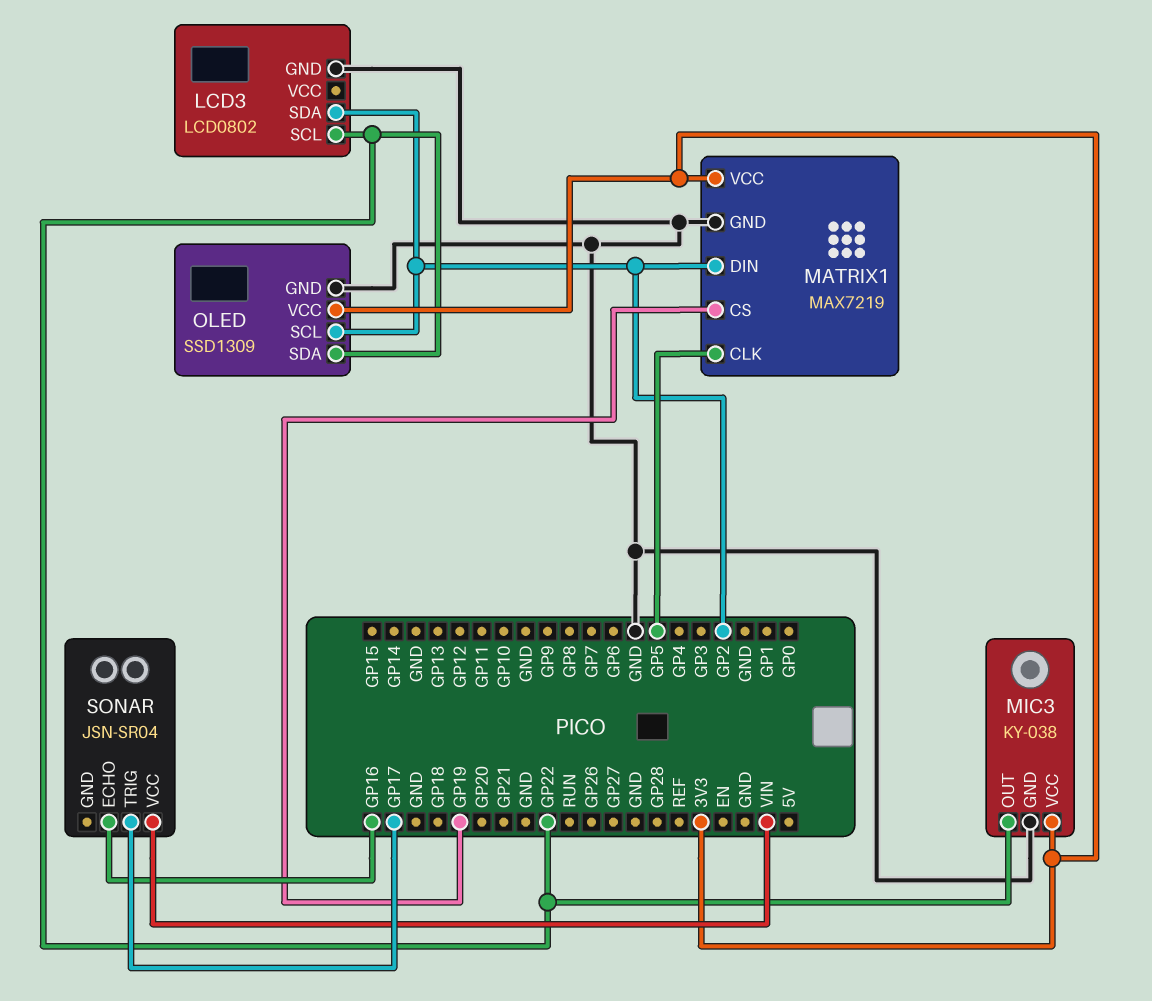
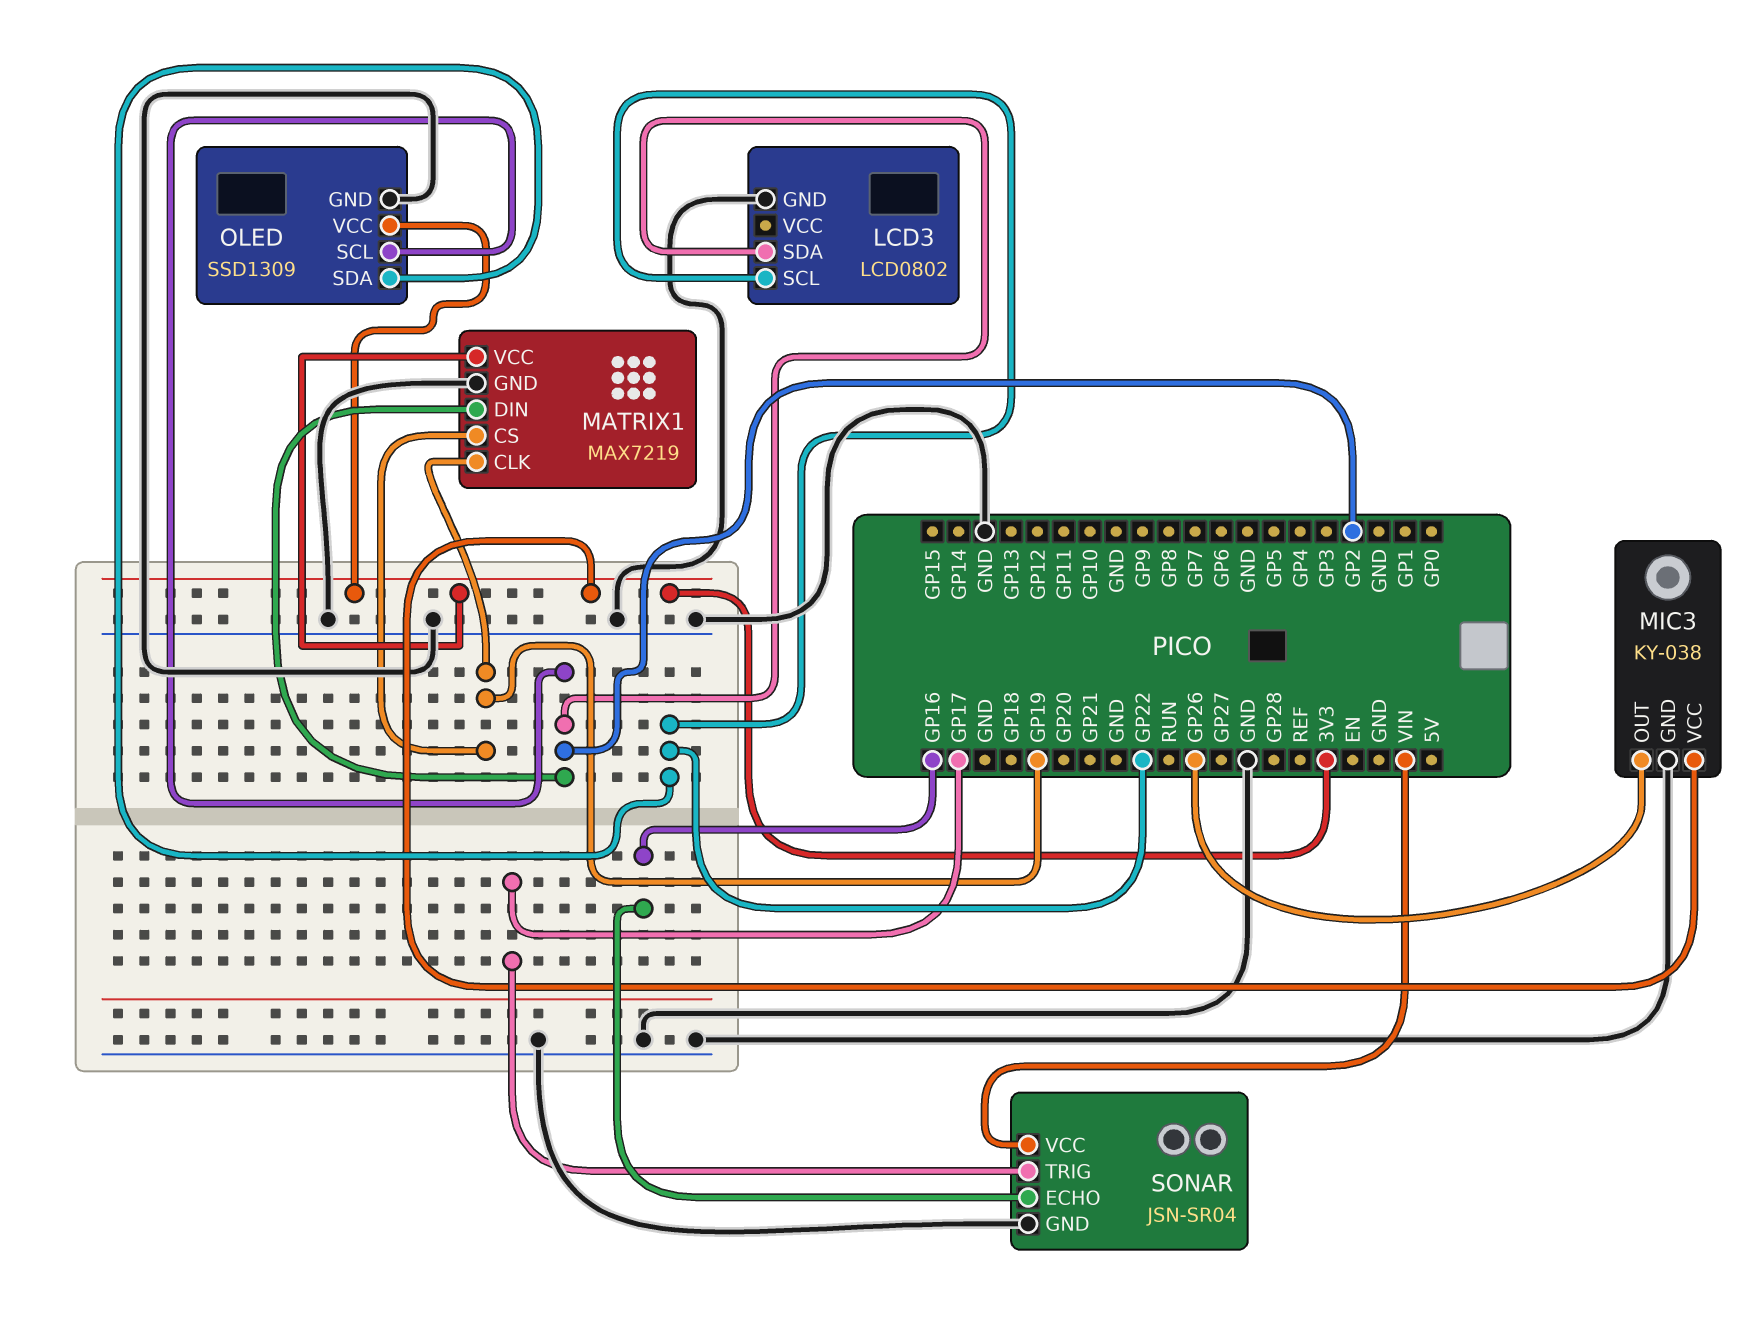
MATRIX1 pin CLK: GP5 -> GP19
MIC3 pin OUT: GP22 -> GP26
SONAR pin GND: none -> GND

